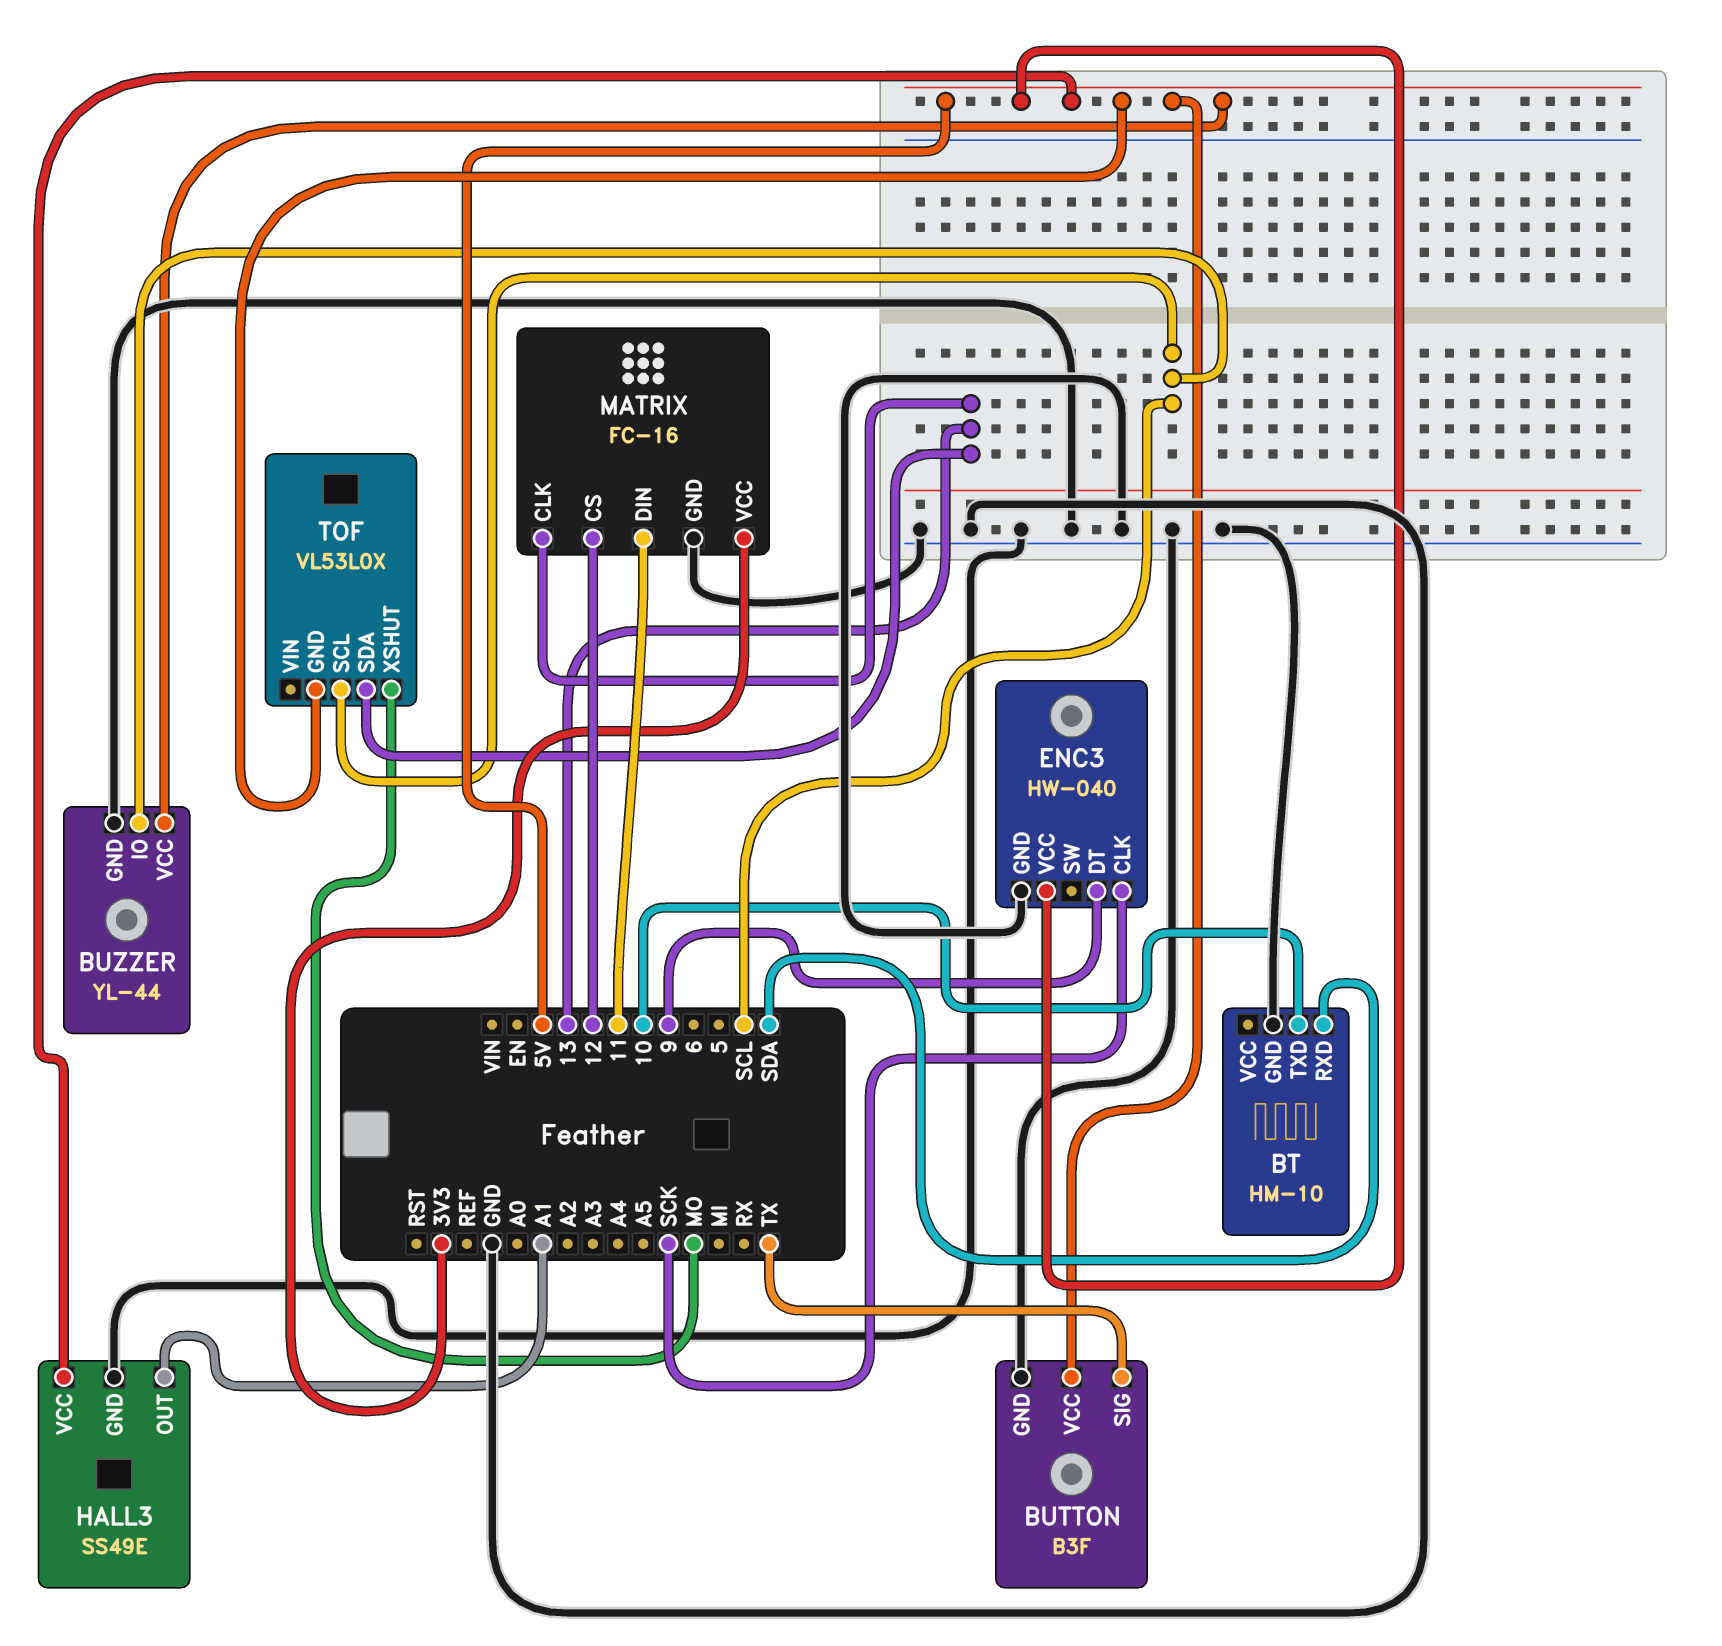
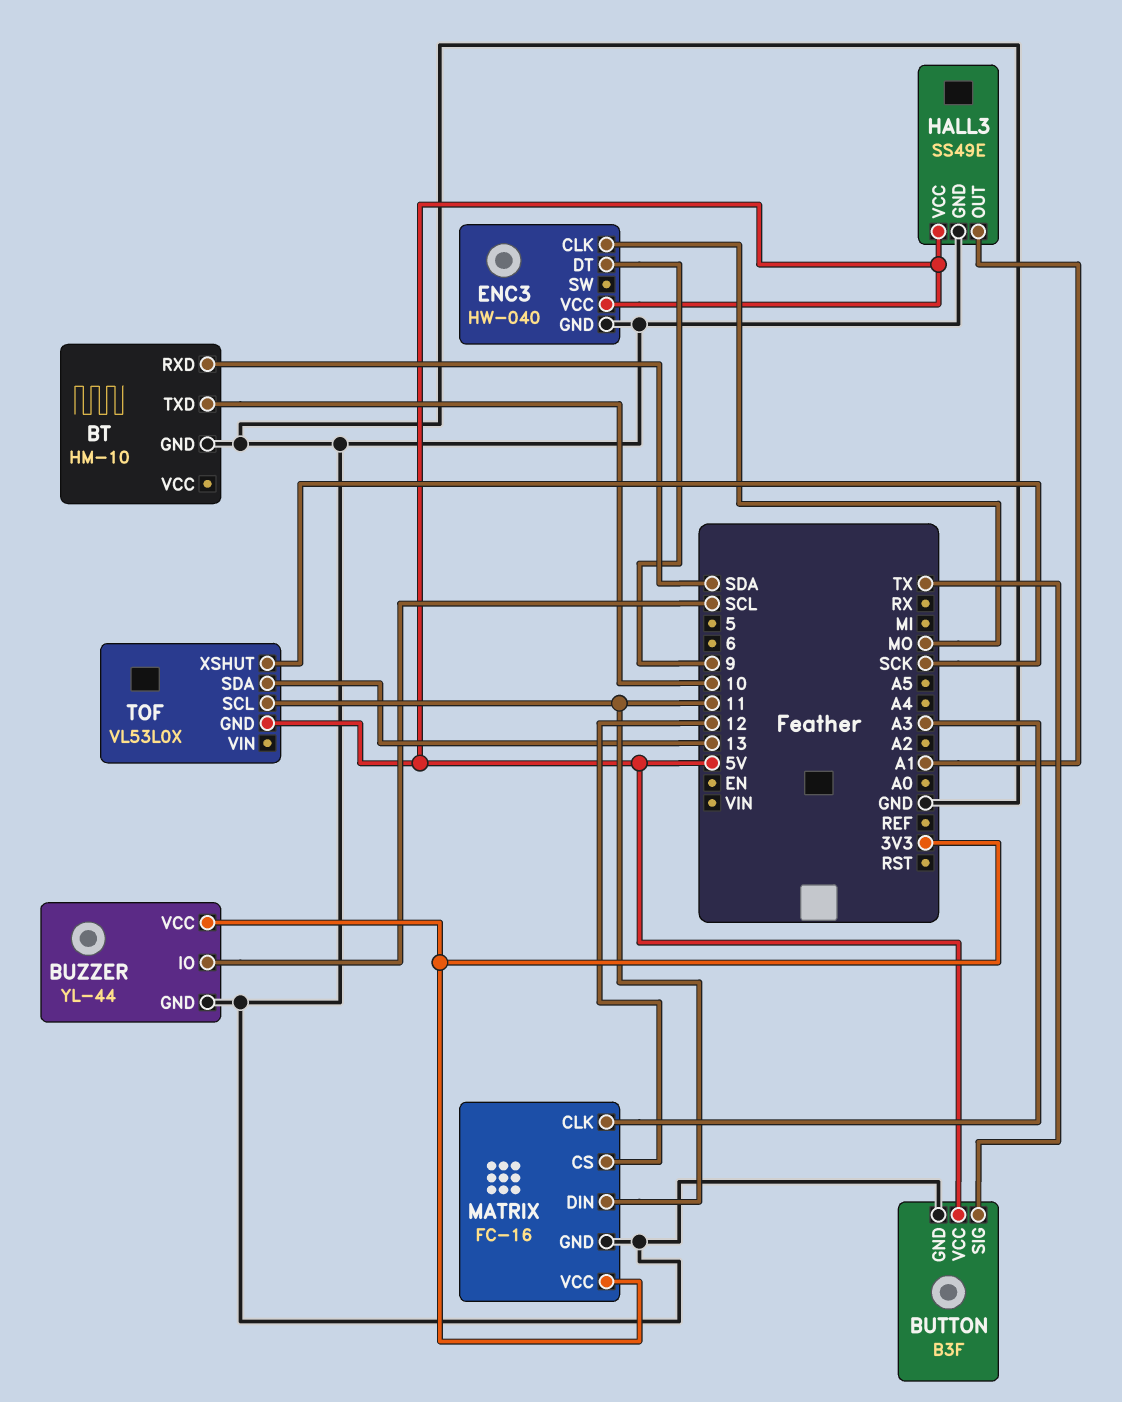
BUZZER pin VCC: 5V -> 3V3
ENC3 pin CLK: SCK -> MO
MATRIX pin CLK: 13 -> A3
TOF pin SCL: SCL -> 11
TOF pin XSHUT: MO -> SCK

